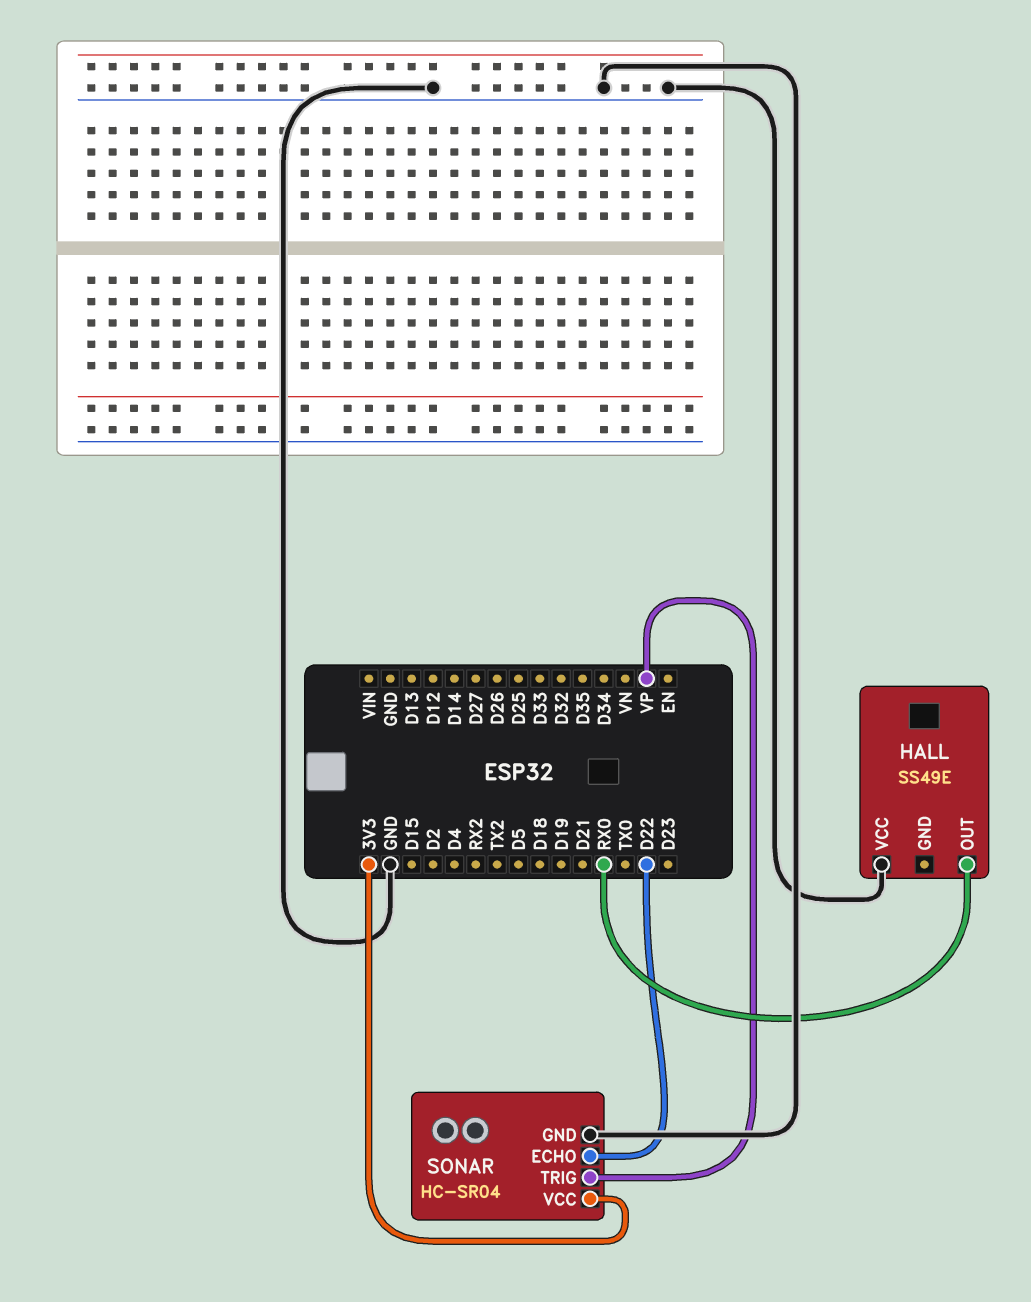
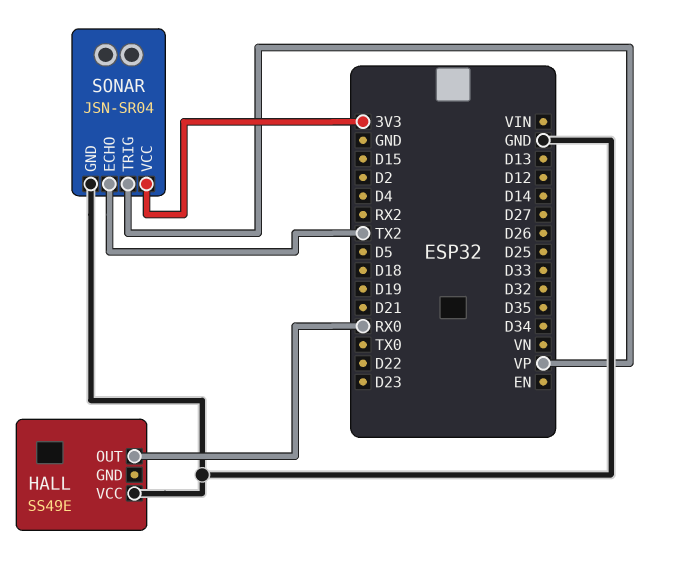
SONAR: HC-SR04 -> JSN-SR04
SONAR pin ECHO: D22 -> TX2

